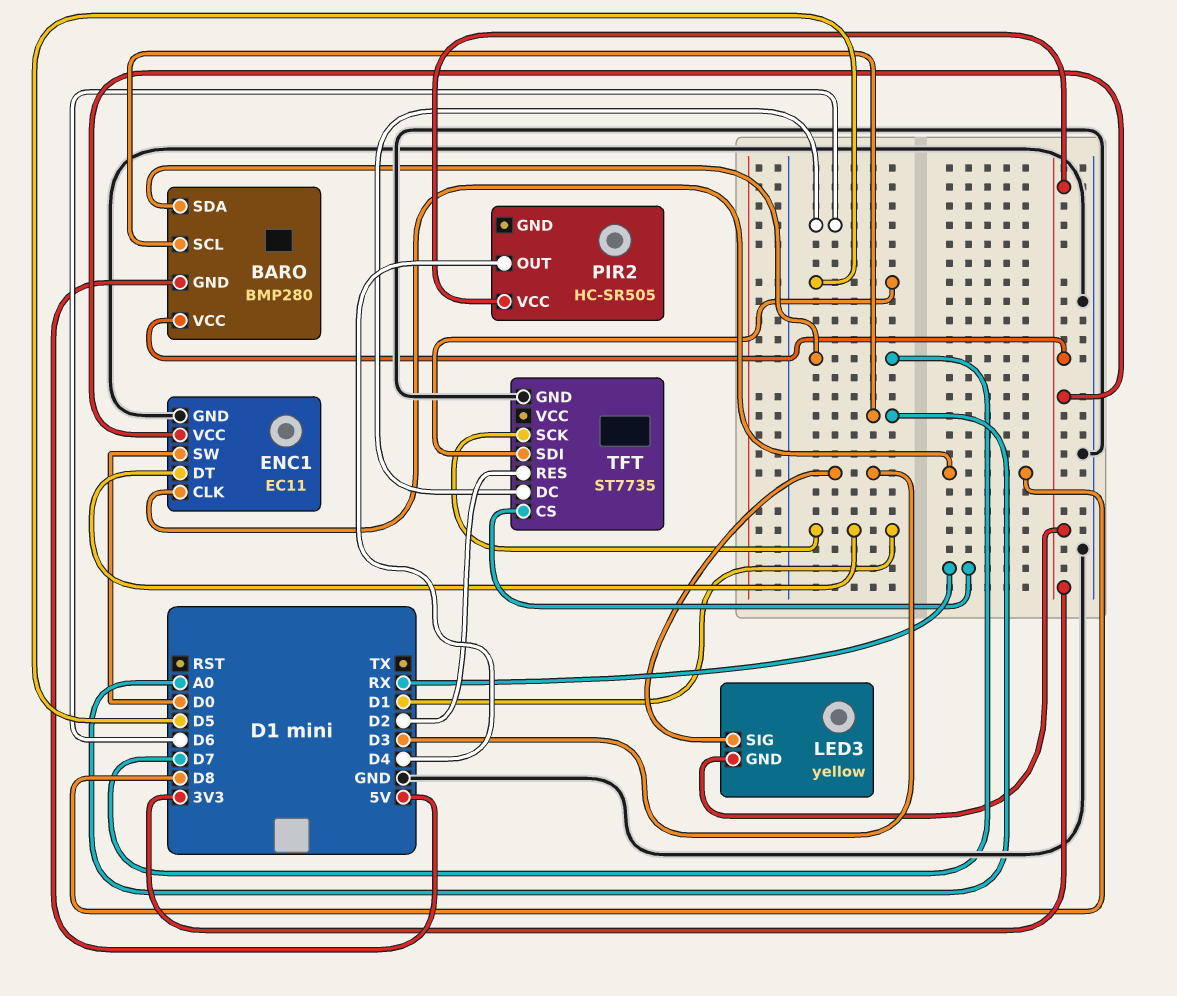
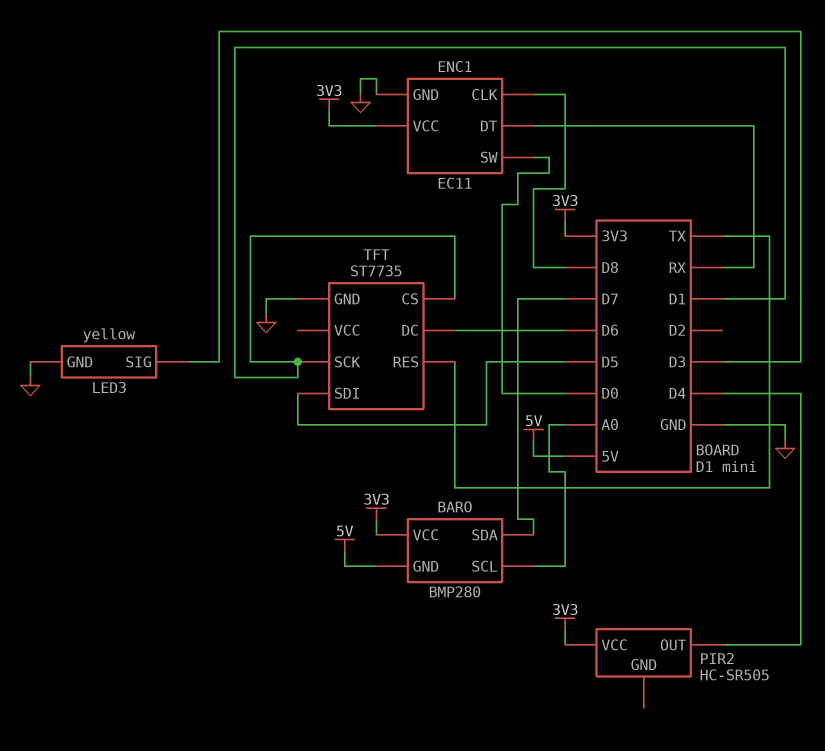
ENC1 pin DT: D1 -> RX
LED3 pin GND: 3V3 -> GND
TFT pin CS: RX -> D1
TFT pin RES: D2 -> TX

